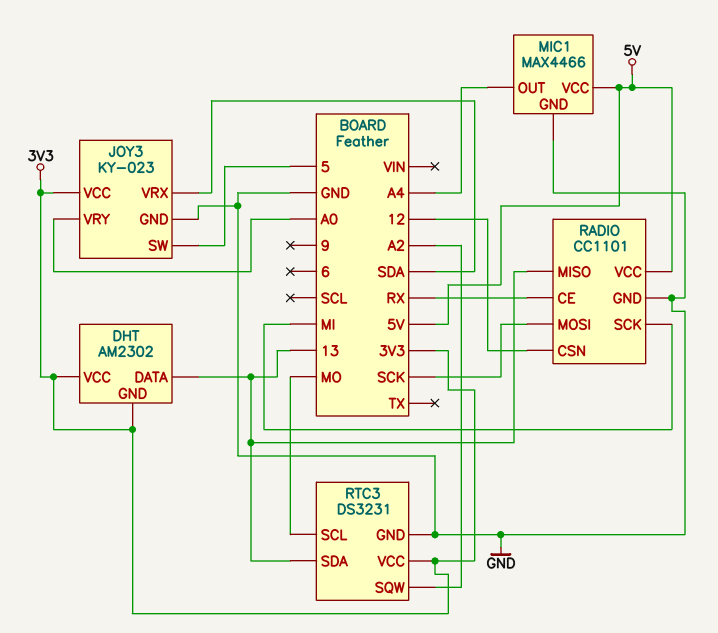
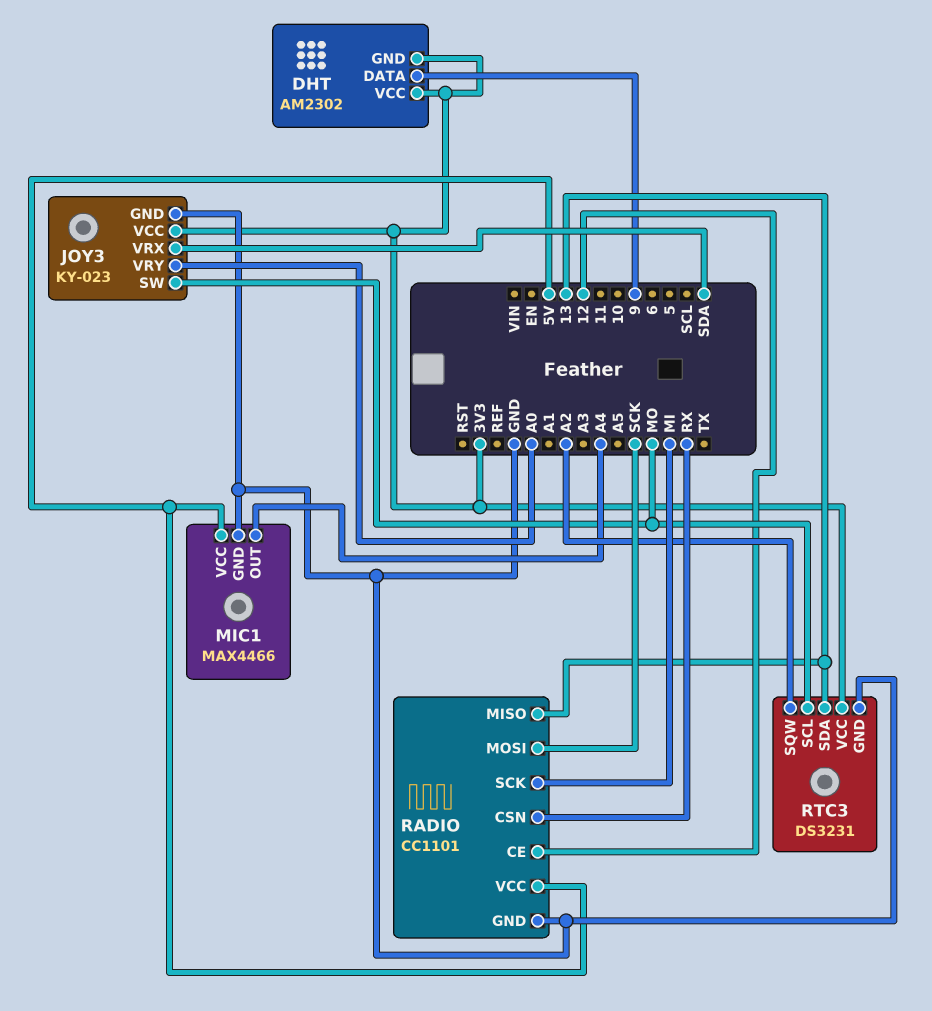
DHT pin DATA: 13 -> 9
JOY3 pin SW: 5 -> MO
RADIO pin CE: RX -> 12
RADIO pin CSN: 12 -> RX

